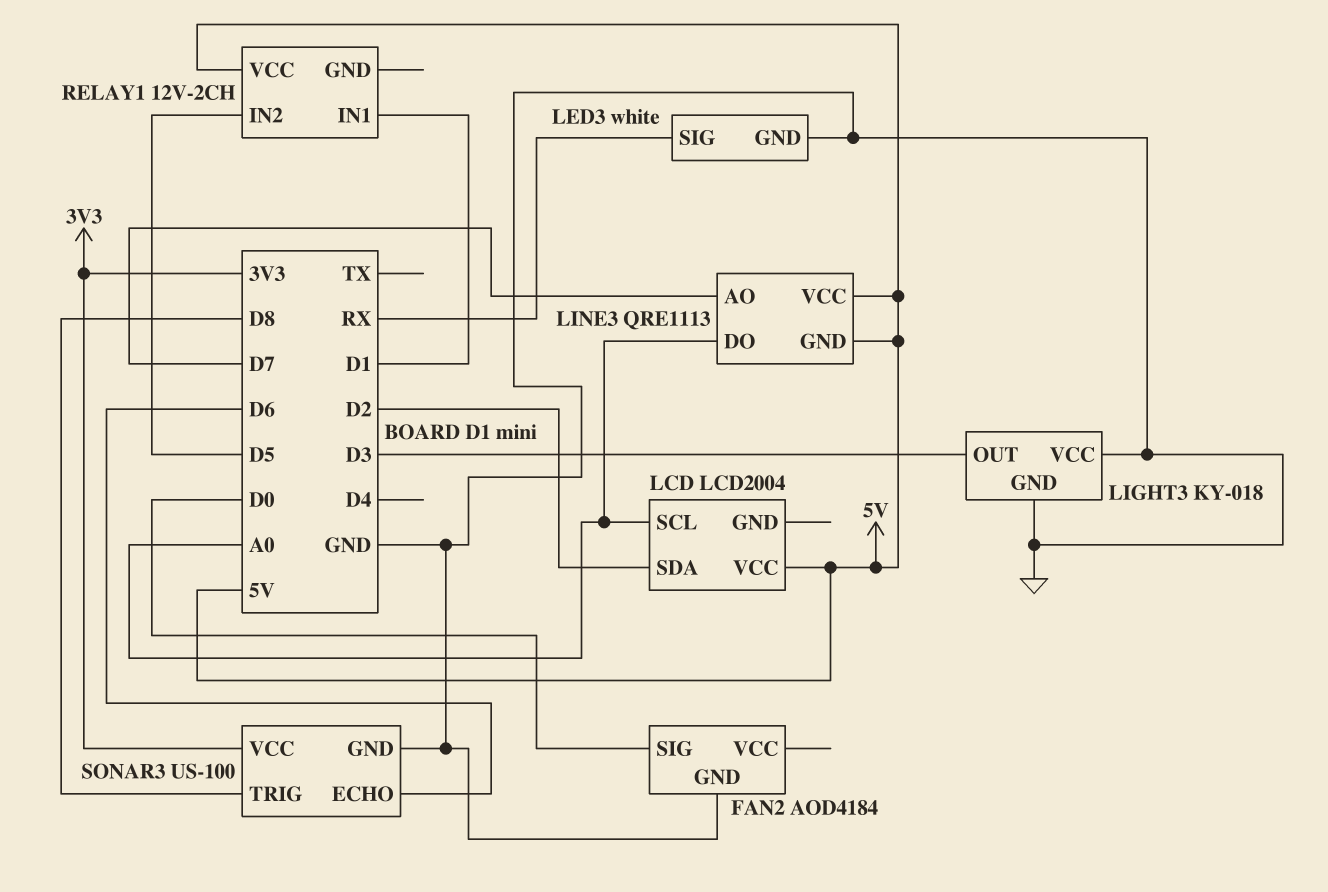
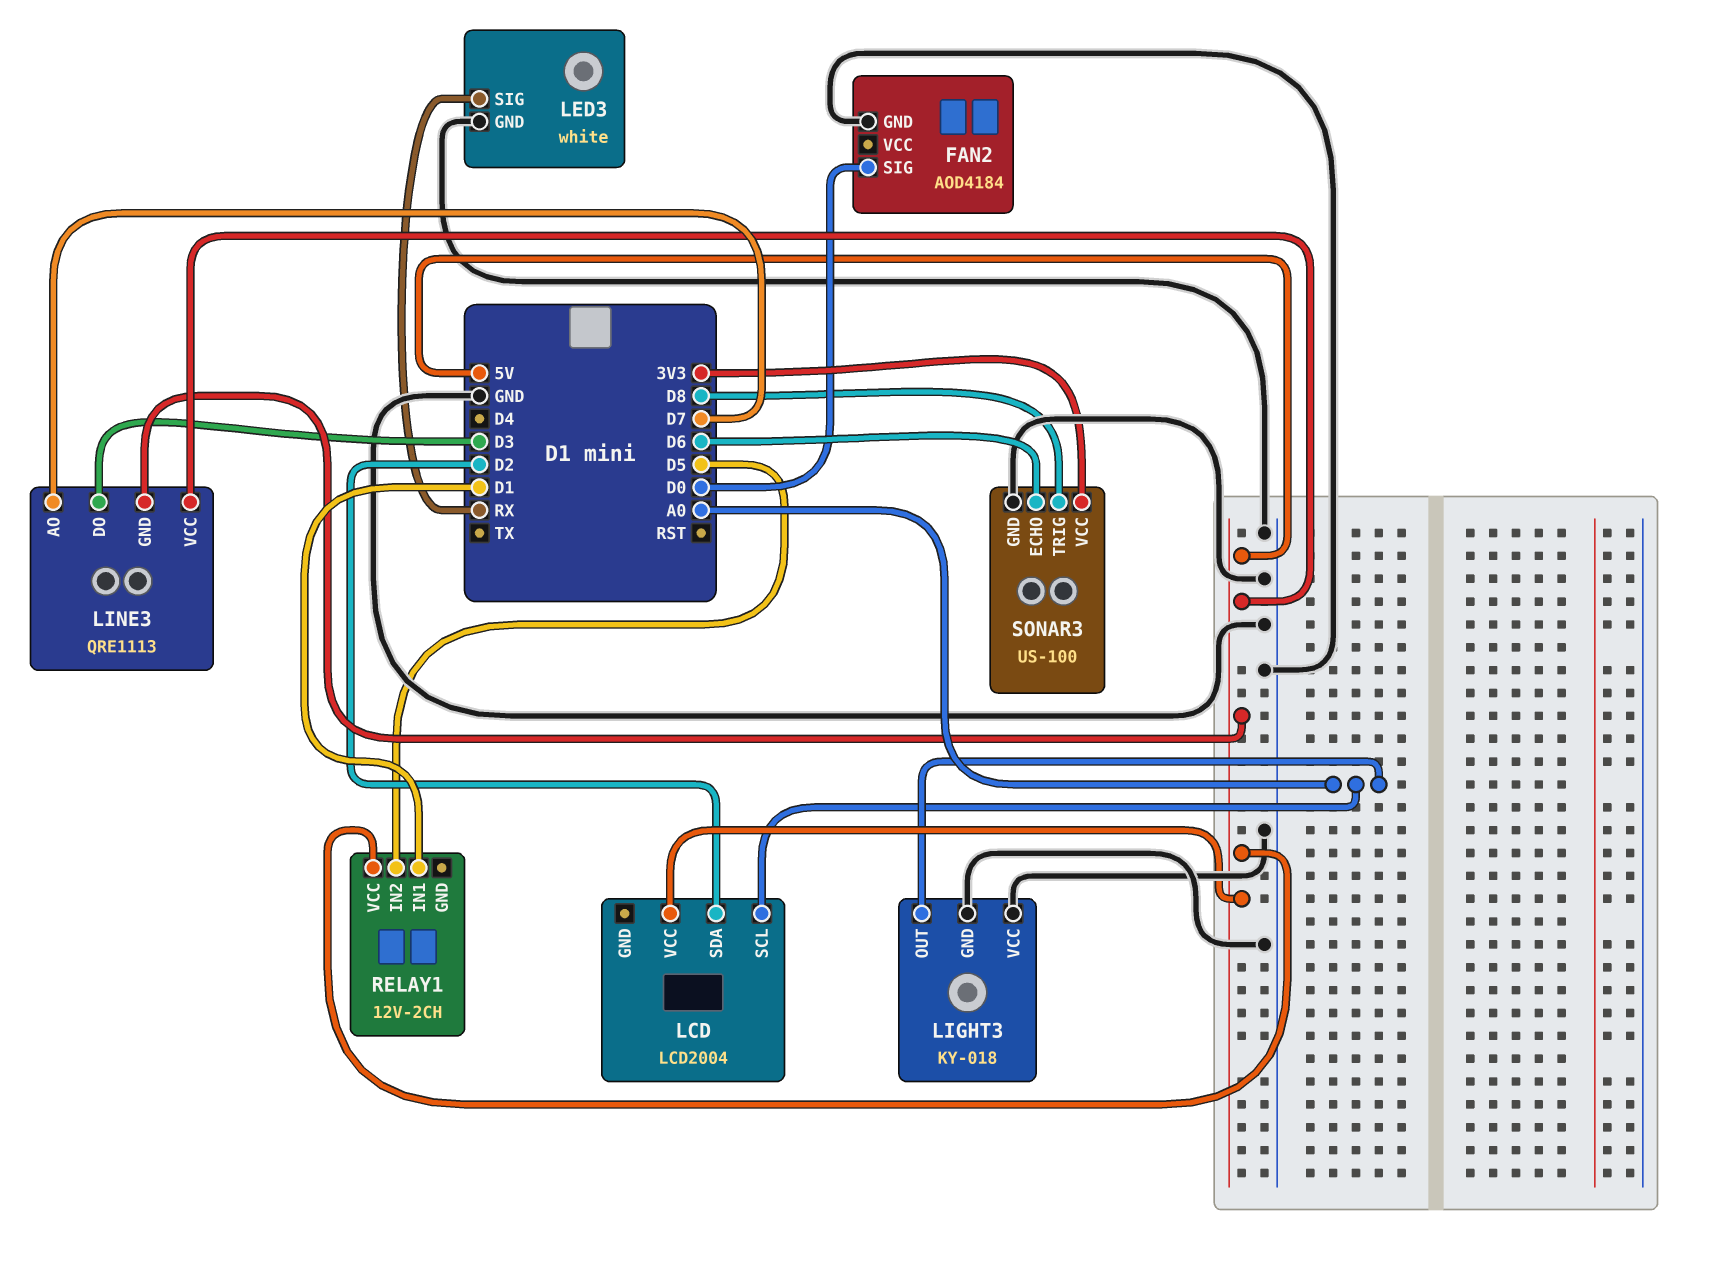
LIGHT3 pin OUT: D3 -> A0
LINE3 pin DO: A0 -> D3

